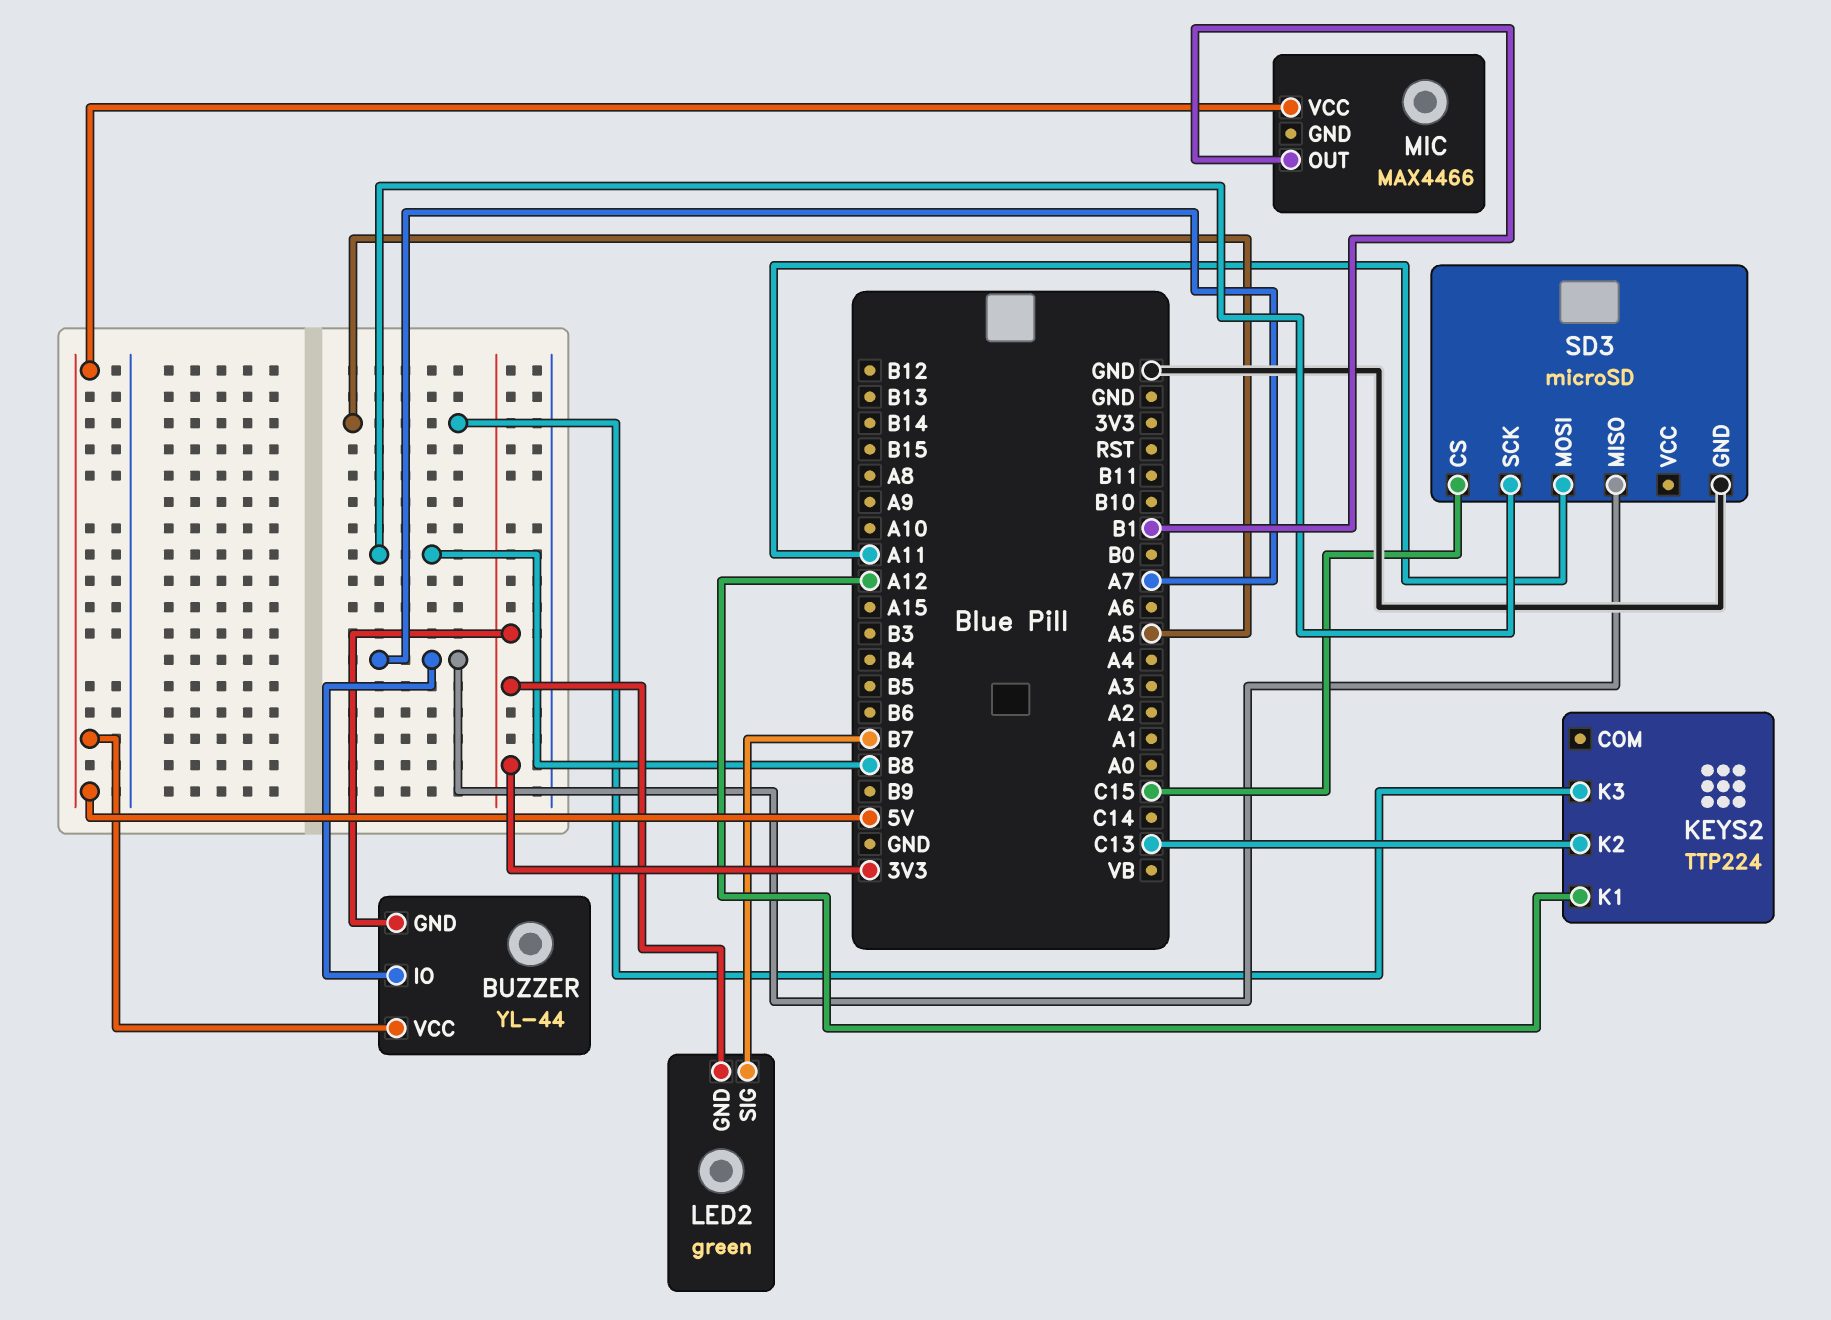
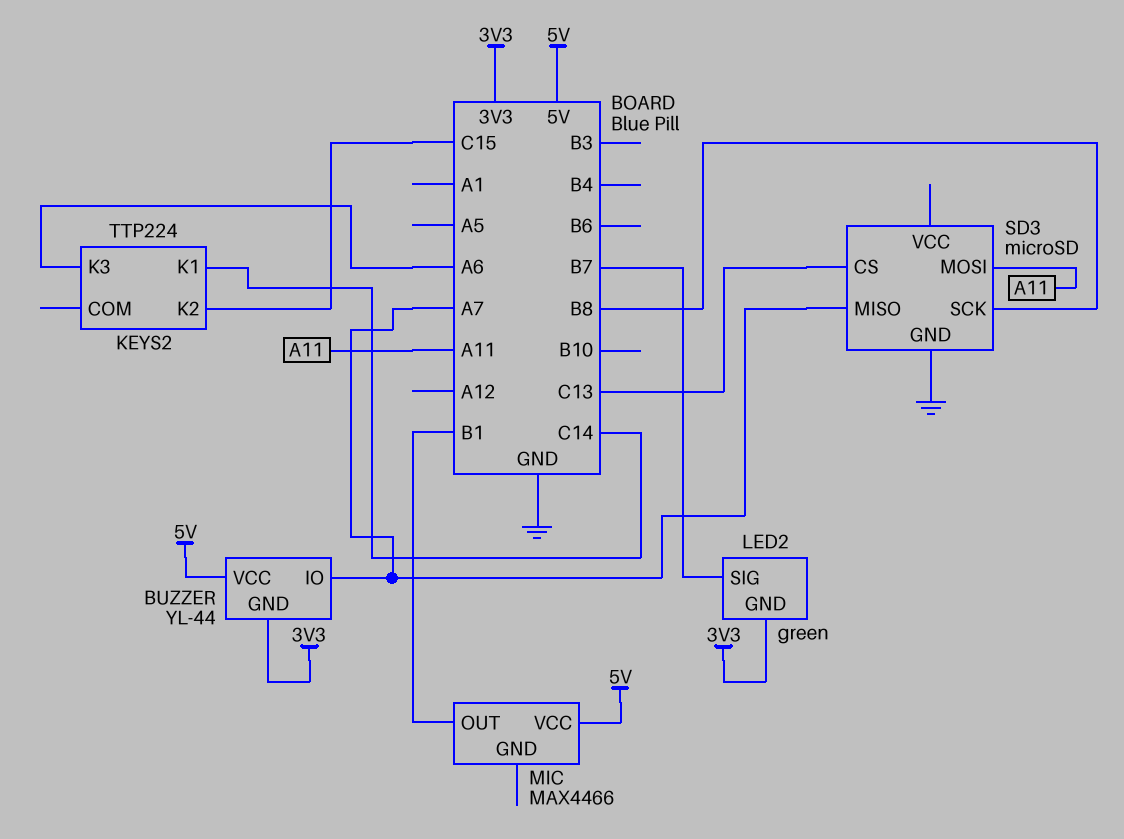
KEYS2 pin K1: A12 -> C14
KEYS2 pin K2: C13 -> C15
KEYS2 pin K3: A5 -> A6
SD3 pin CS: C15 -> C13

